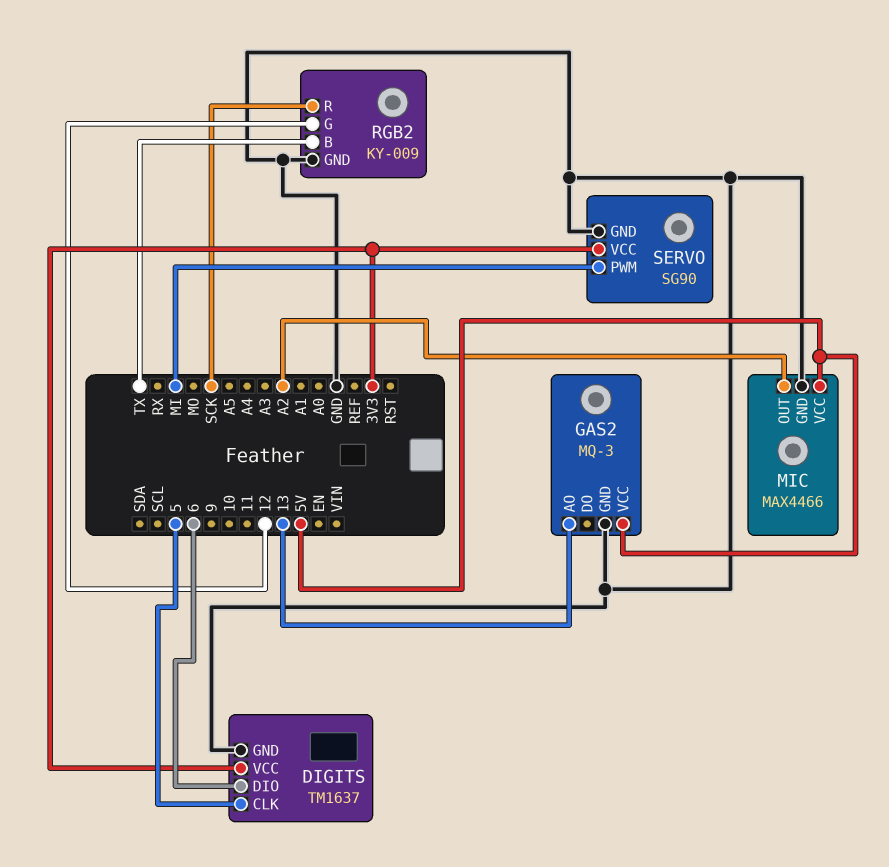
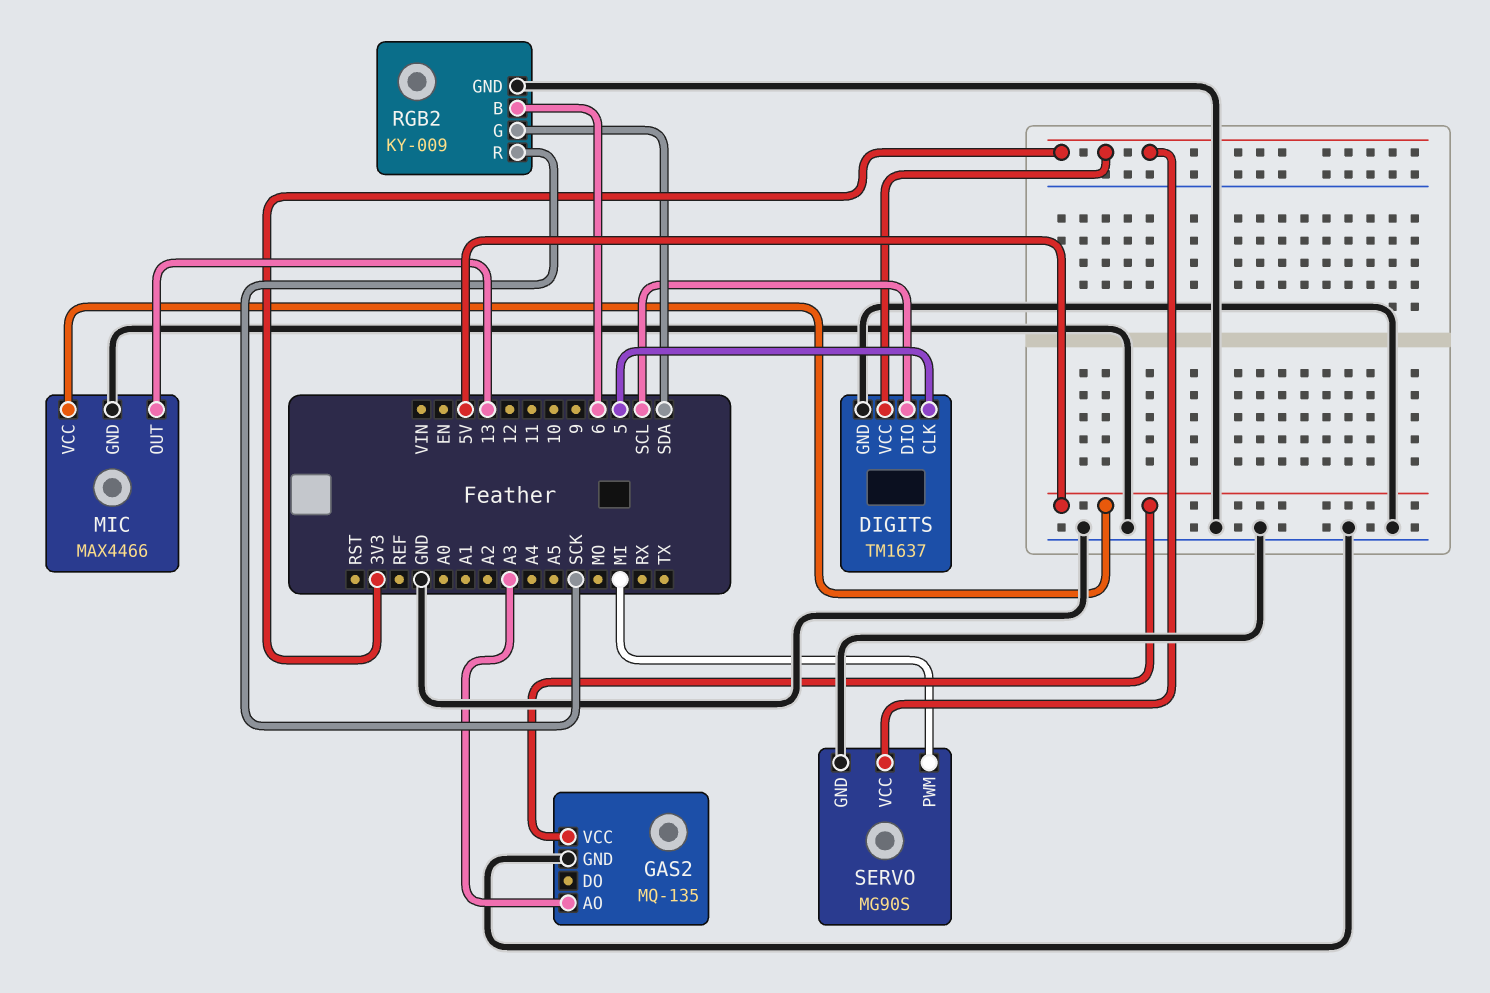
DIGITS pin DIO: 6 -> SCL
GAS2: MQ-3 -> MQ-135
GAS2 pin AO: 13 -> A3
MIC pin OUT: A2 -> 13
RGB2 pin B: TX -> 6
RGB2 pin G: 12 -> SDA
SERVO: SG90 -> MG90S

